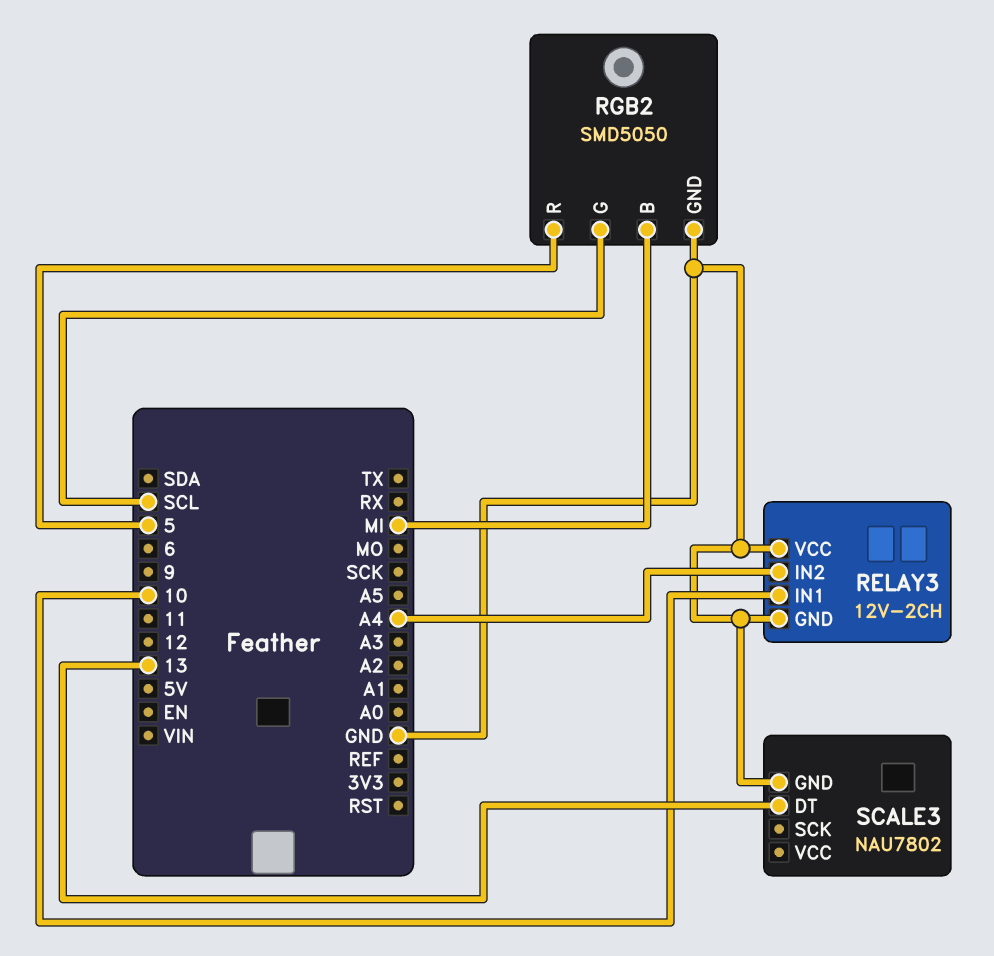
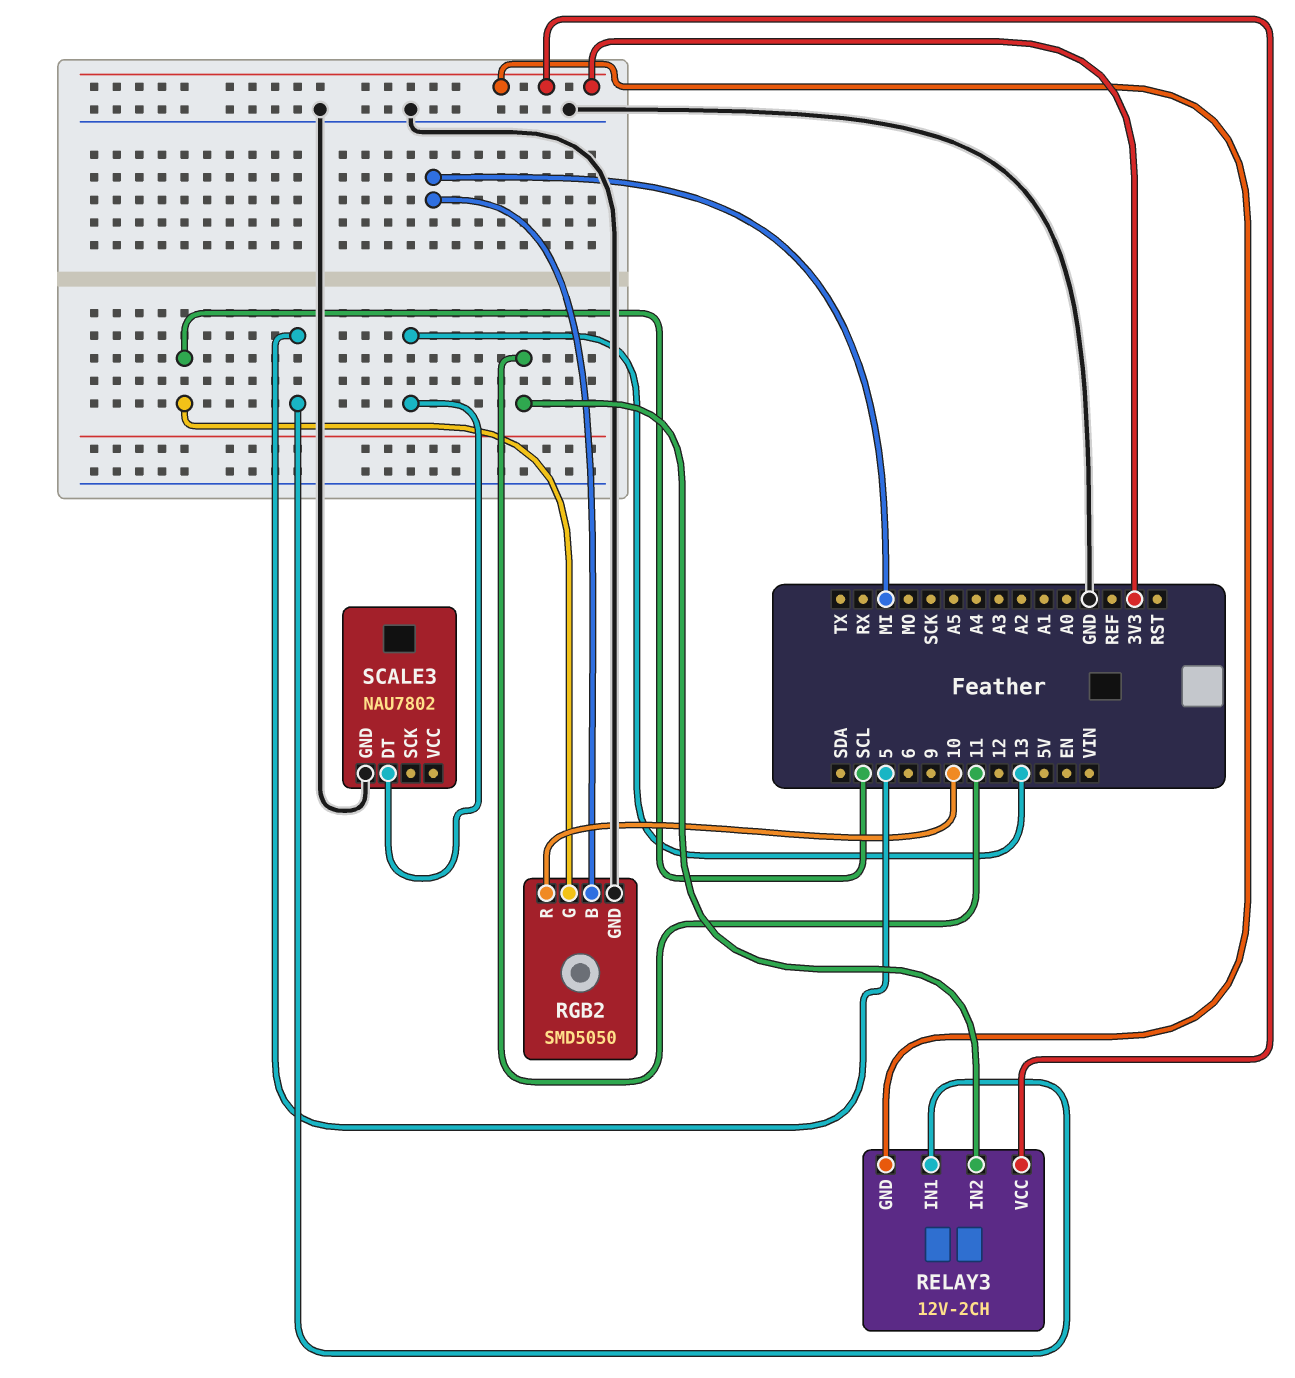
RELAY3 pin GND: GND -> 3V3
RELAY3 pin IN1: 10 -> 5
RELAY3 pin IN2: A4 -> 11
RELAY3 pin VCC: GND -> 3V3
RGB2 pin R: 5 -> 10

